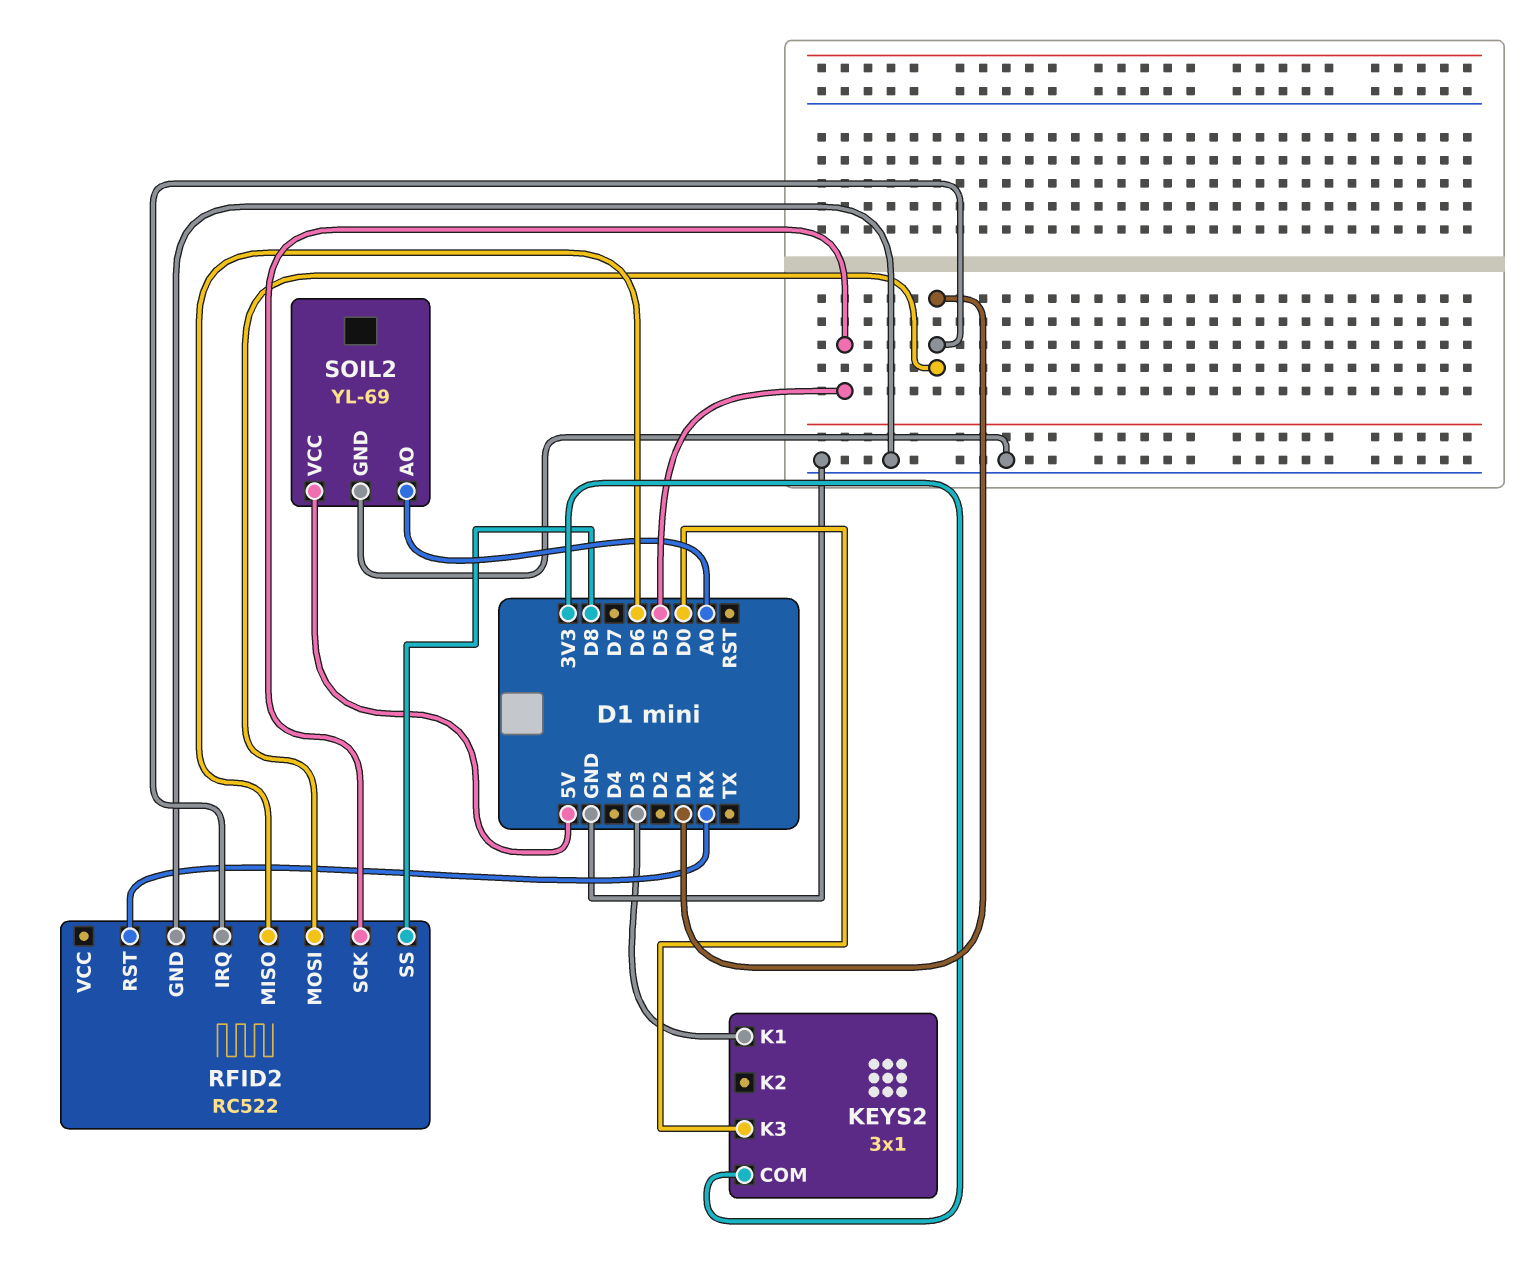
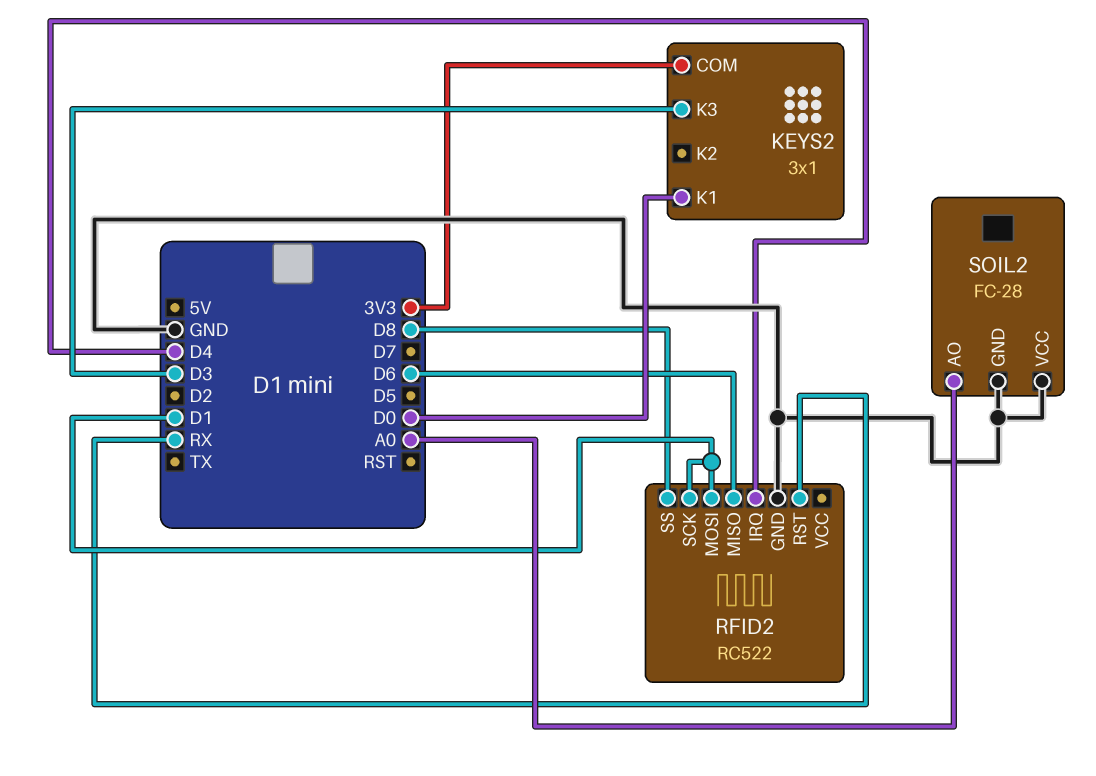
KEYS2 pin K1: D3 -> D0
KEYS2 pin K3: D0 -> D3
RFID2 pin IRQ: D1 -> D4
RFID2 pin SCK: D5 -> D1
SOIL2: YL-69 -> FC-28
SOIL2 pin VCC: 5V -> GND

